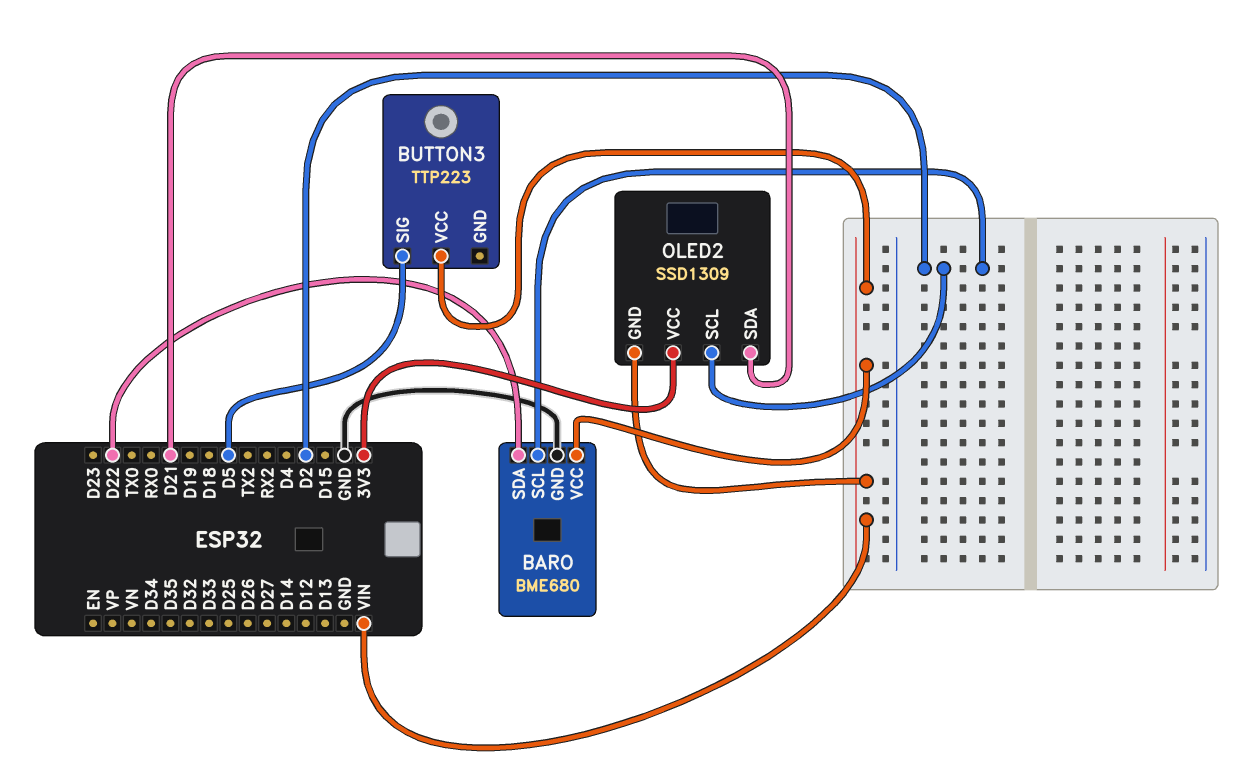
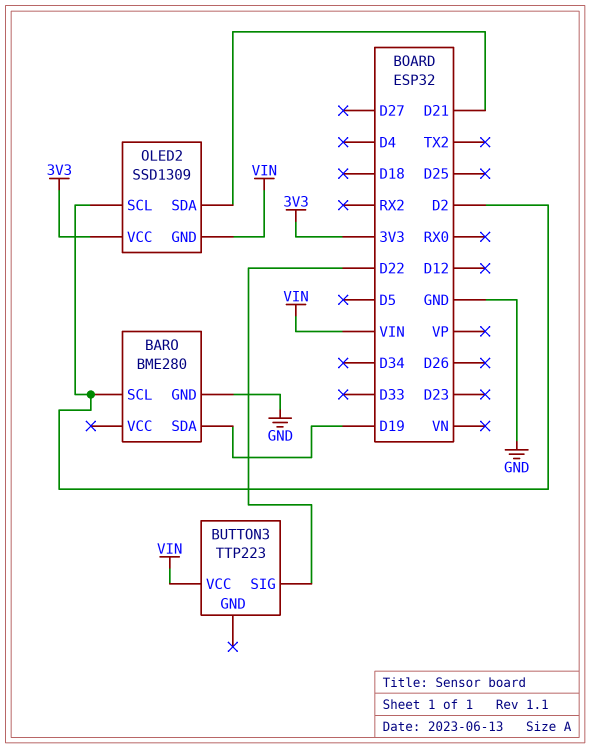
BARO: BME680 -> BME280
BARO pin SDA: D22 -> D19
BARO pin VCC: VIN -> none
BUTTON3 pin SIG: D5 -> D22

